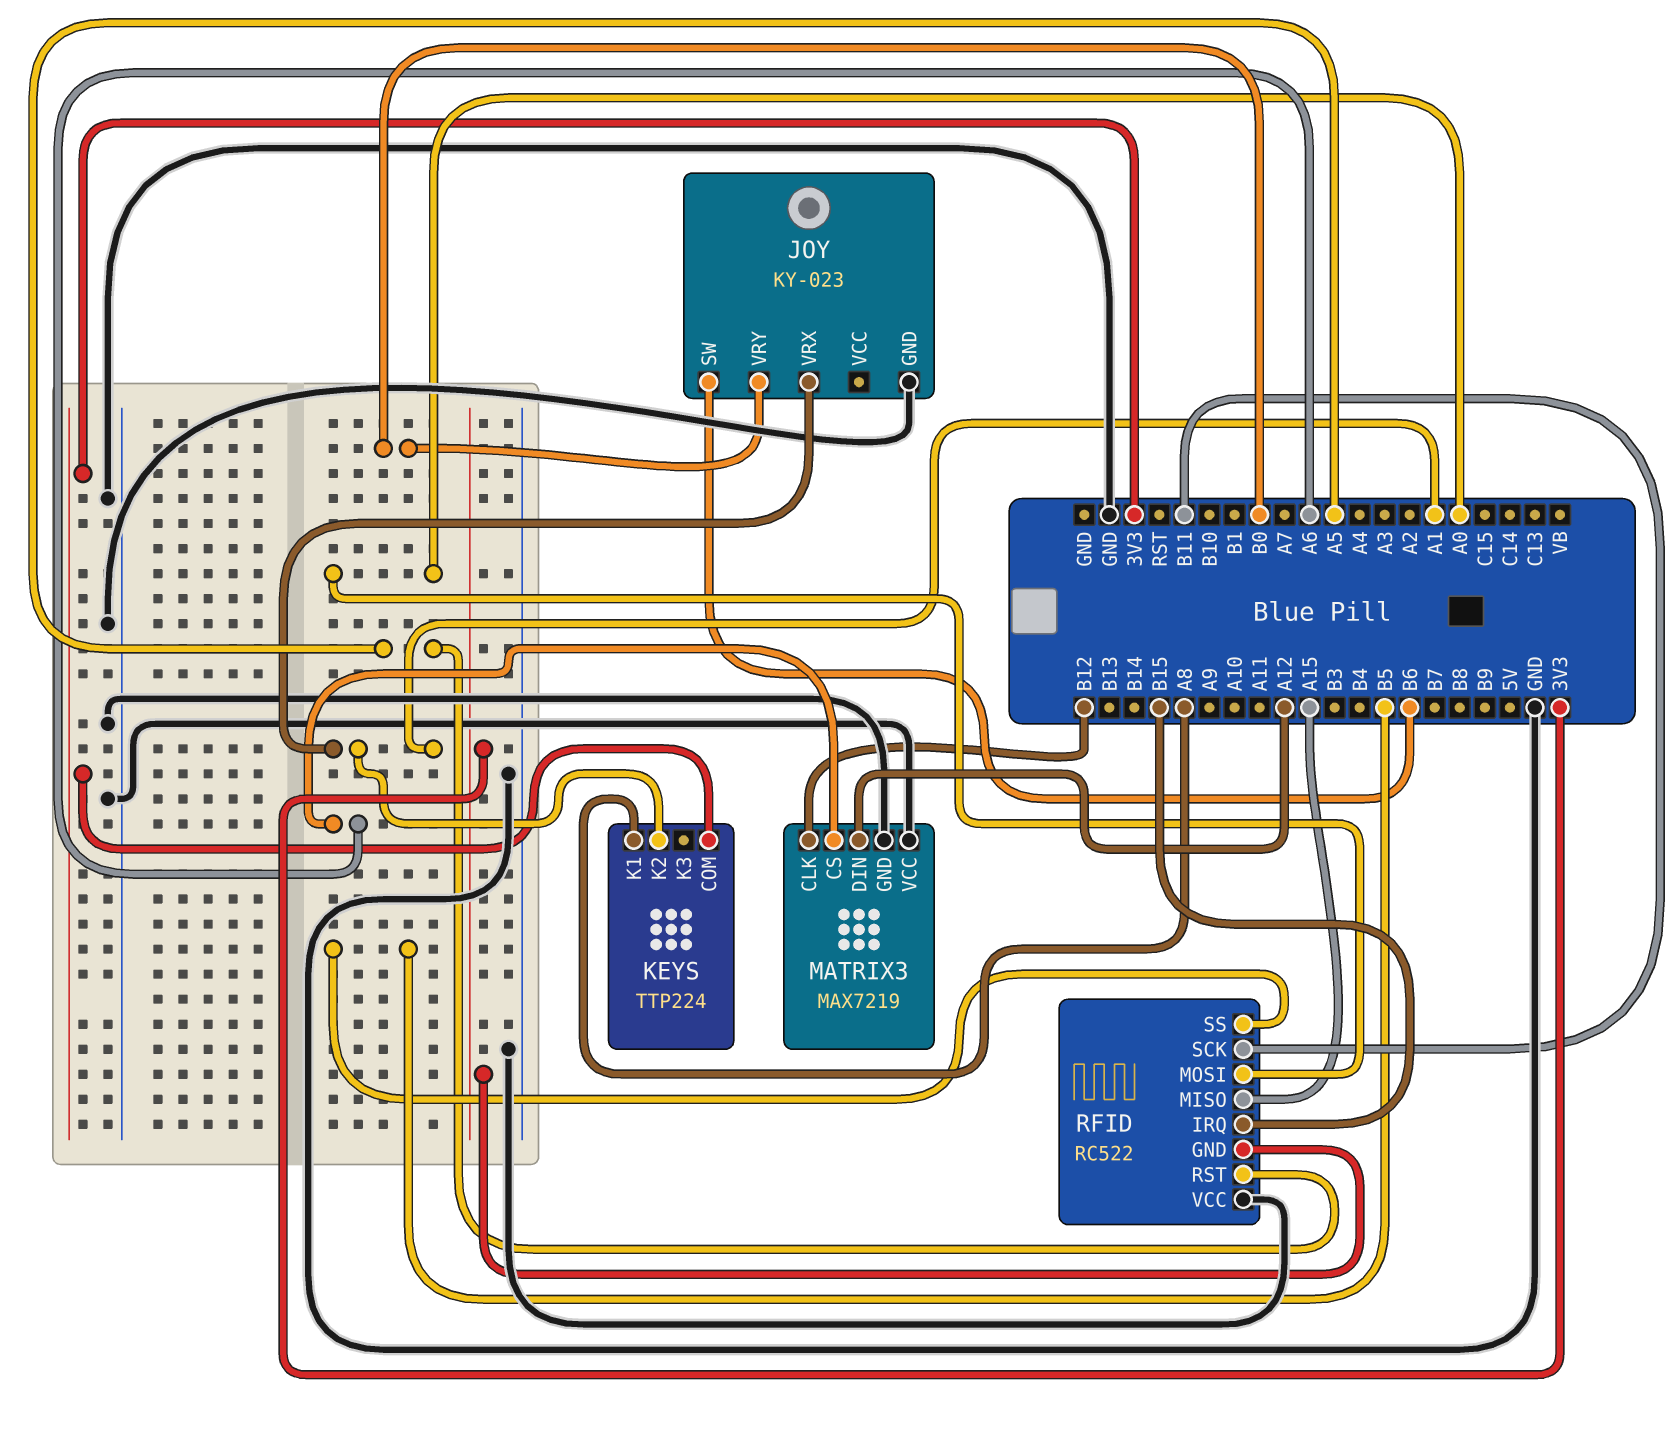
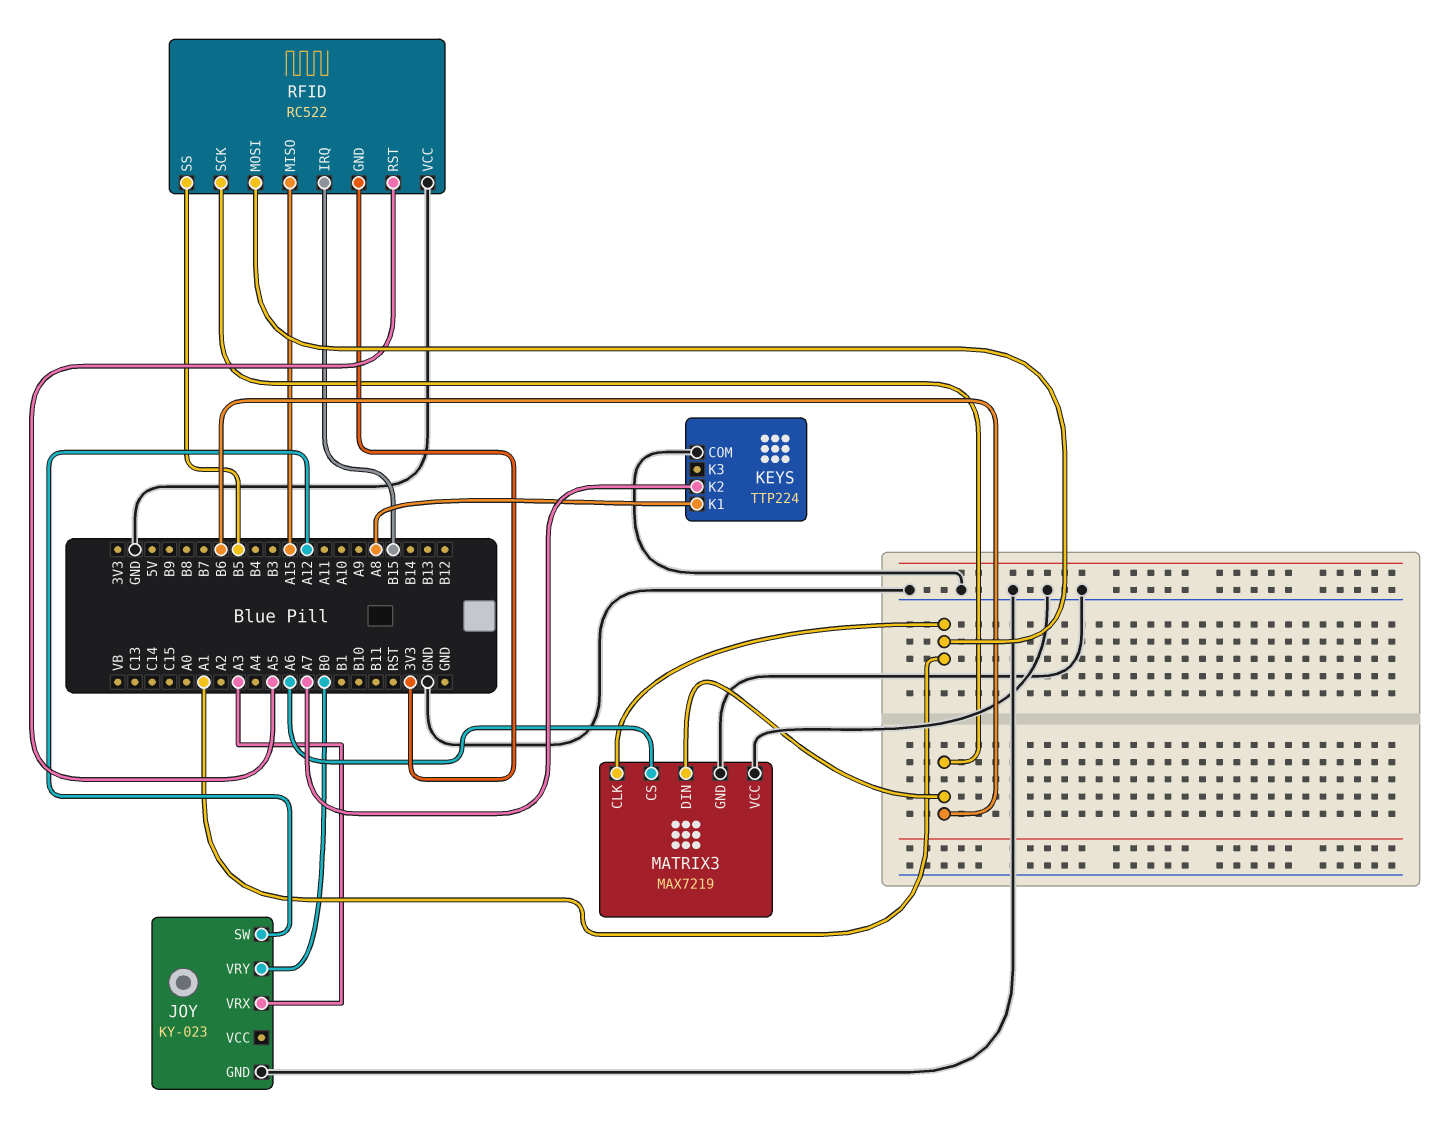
JOY pin SW: B6 -> A12
JOY pin VRX: A1 -> A3
KEYS pin COM: 3V3 -> GND
KEYS pin K2: A1 -> A7
MATRIX3 pin CLK: B12 -> A1
MATRIX3 pin DIN: A12 -> B6
RFID pin MOSI: A0 -> A1
RFID pin SCK: B11 -> B6

